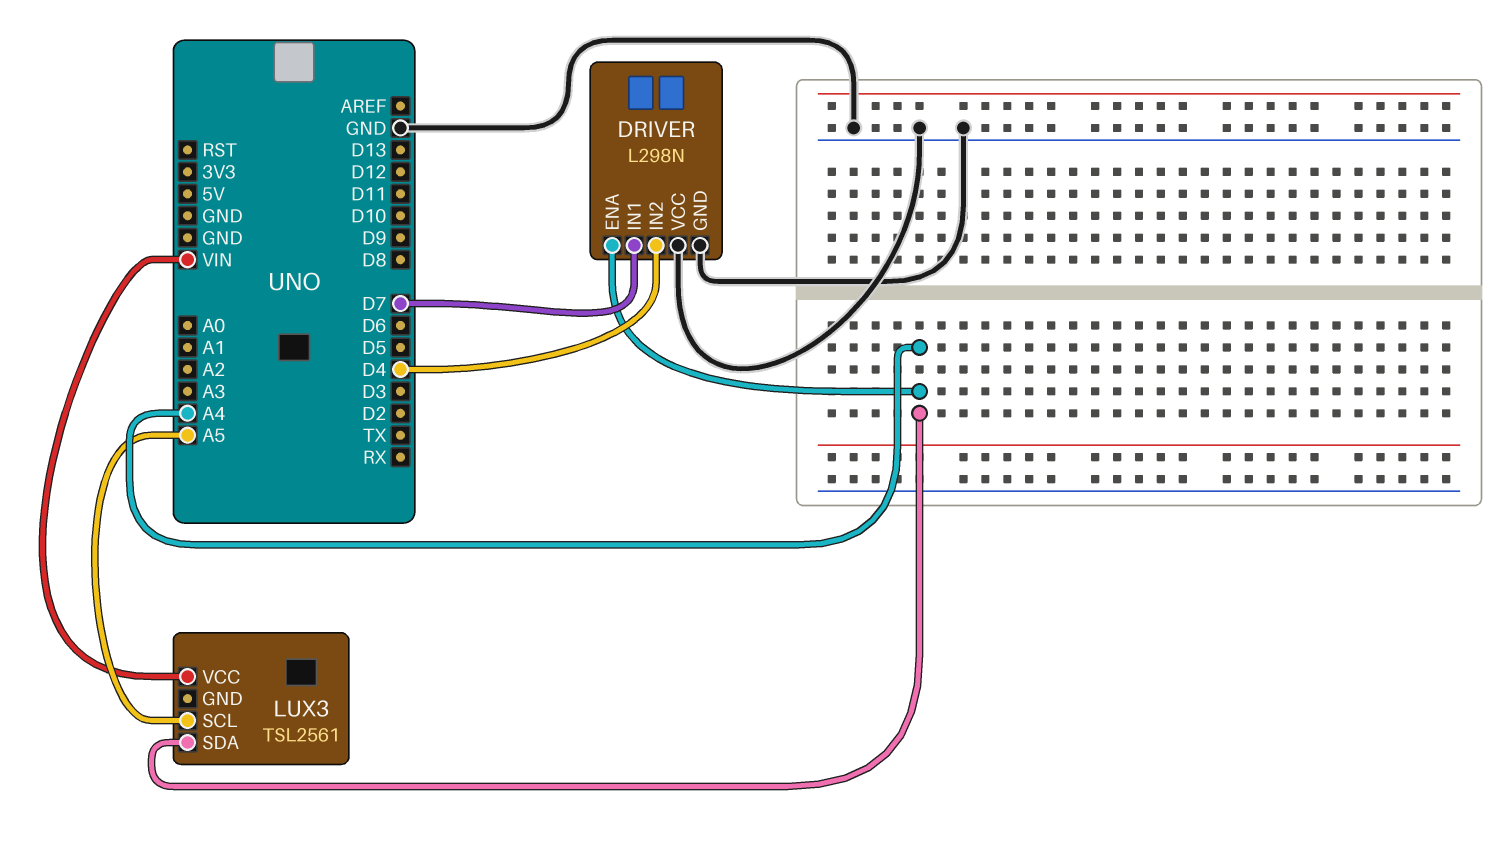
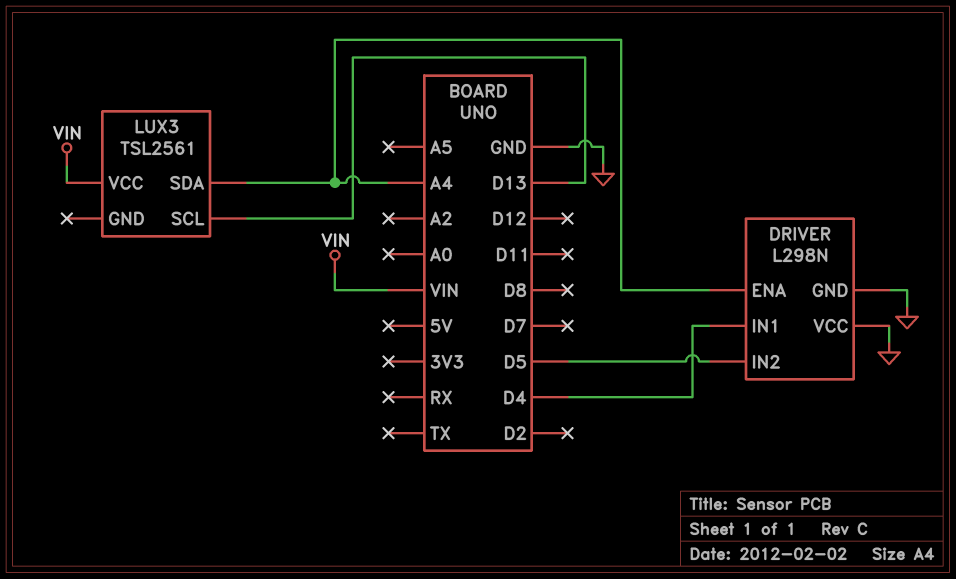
DRIVER pin IN1: D7 -> D4
DRIVER pin IN2: D4 -> D5
LUX3 pin SCL: A5 -> D13

